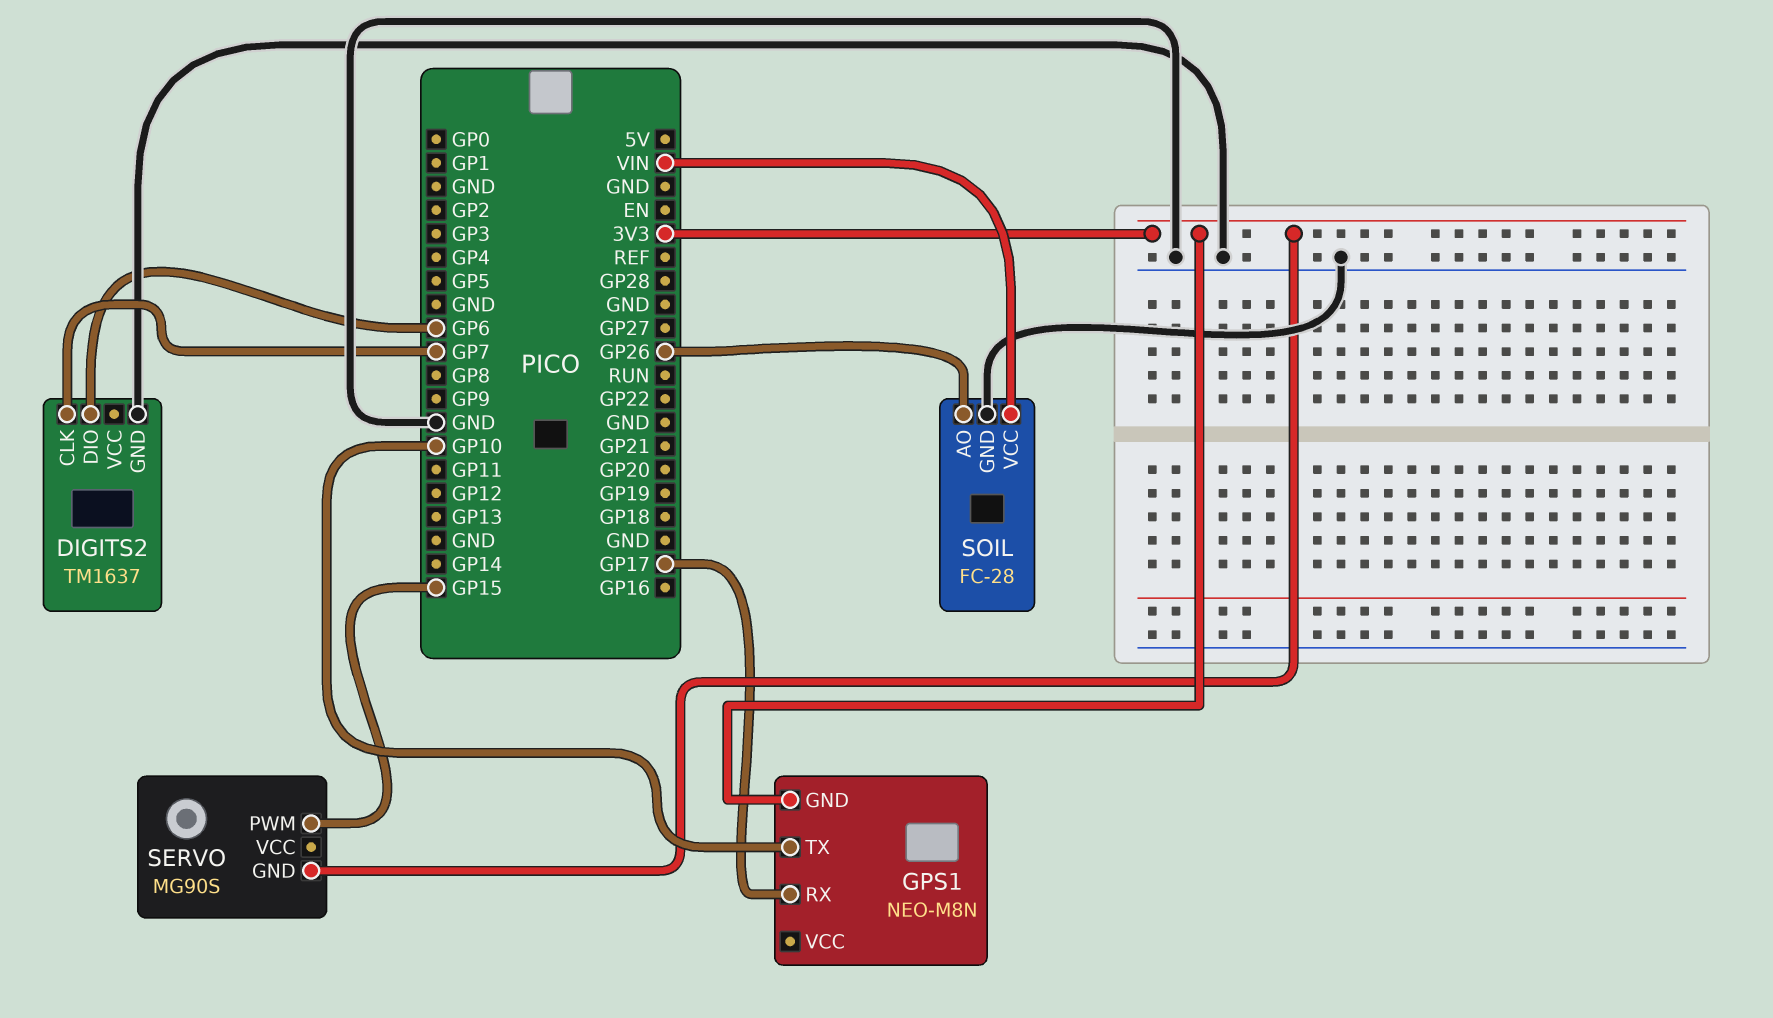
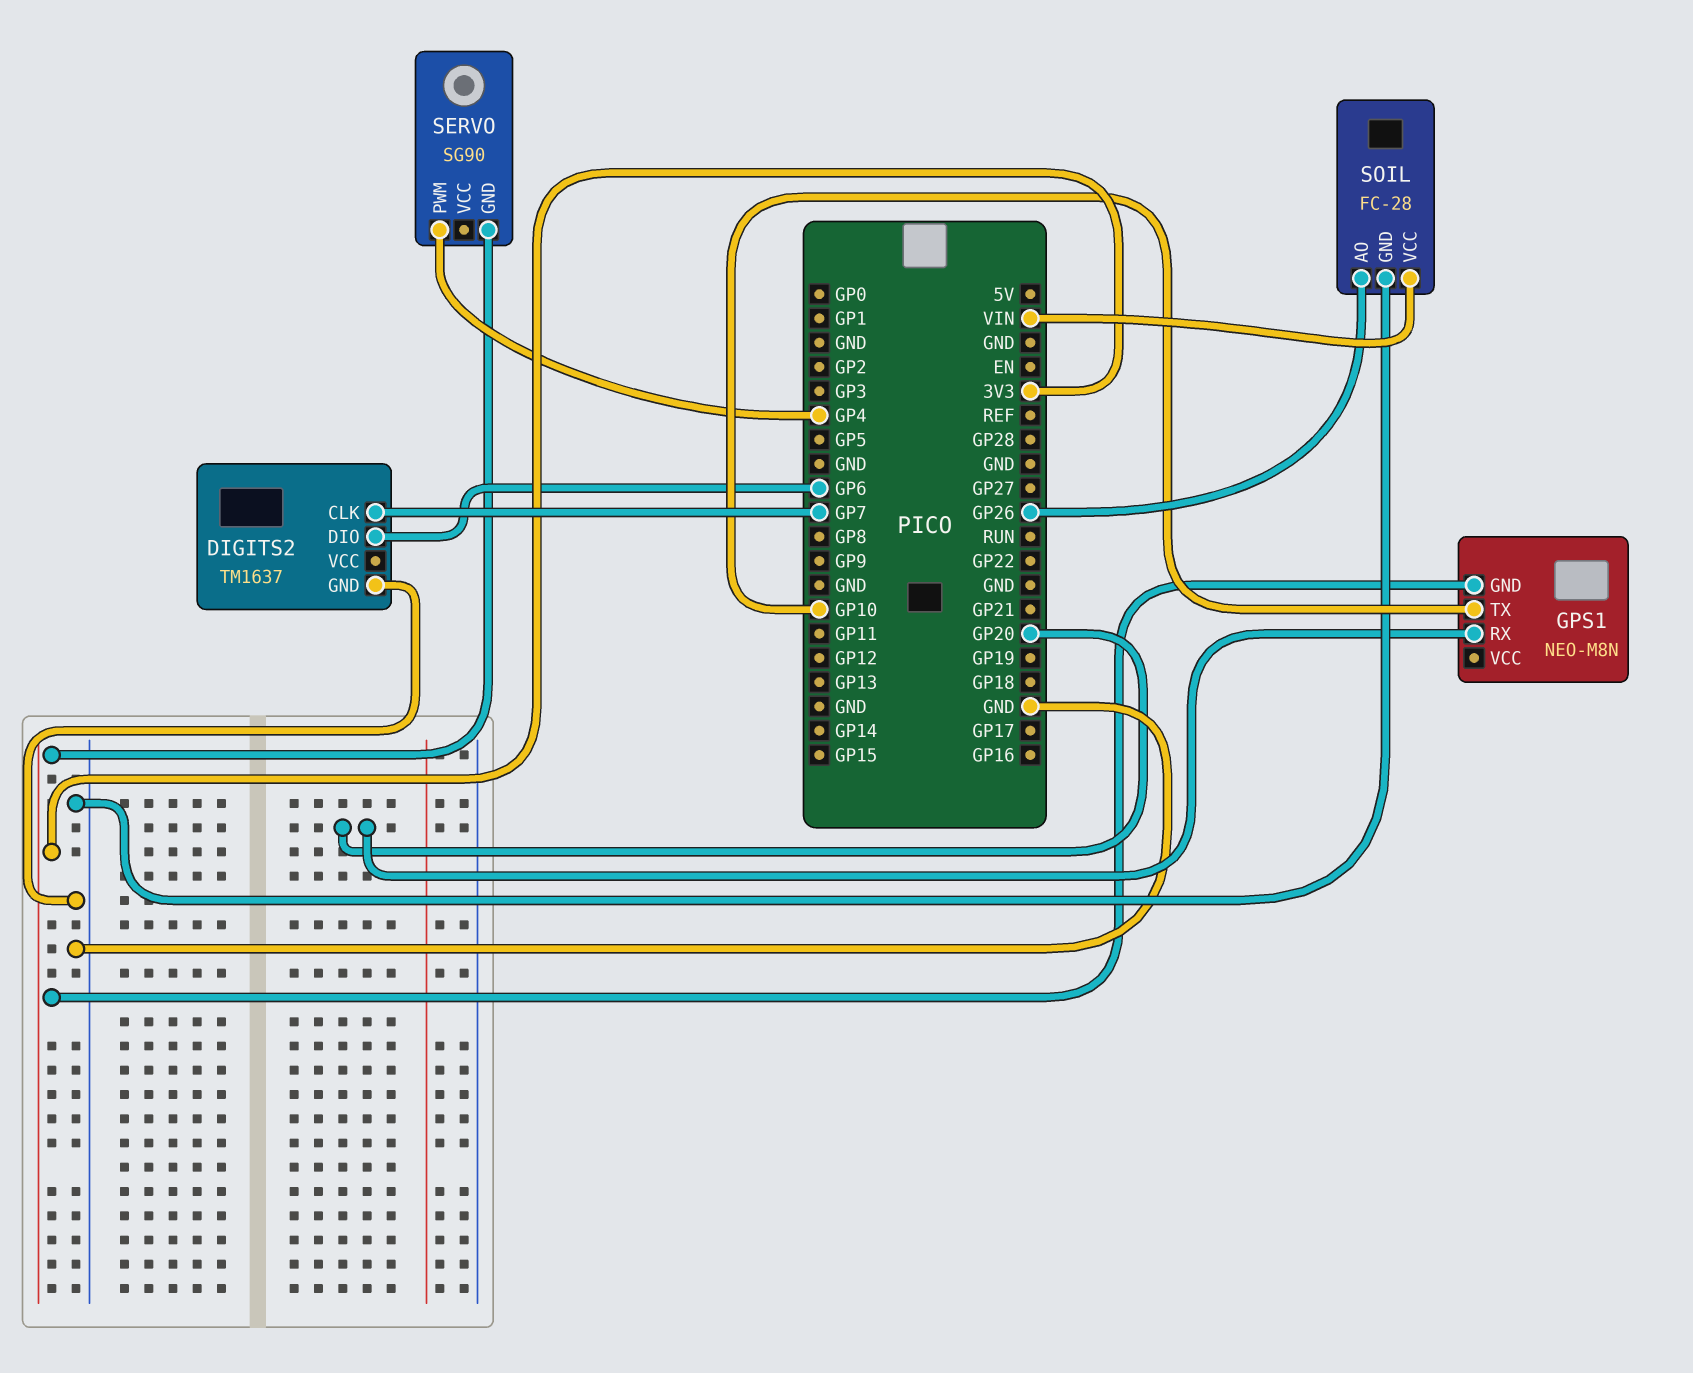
GPS1 pin RX: GP17 -> GP20
SERVO: MG90S -> SG90
SERVO pin PWM: GP15 -> GP4

